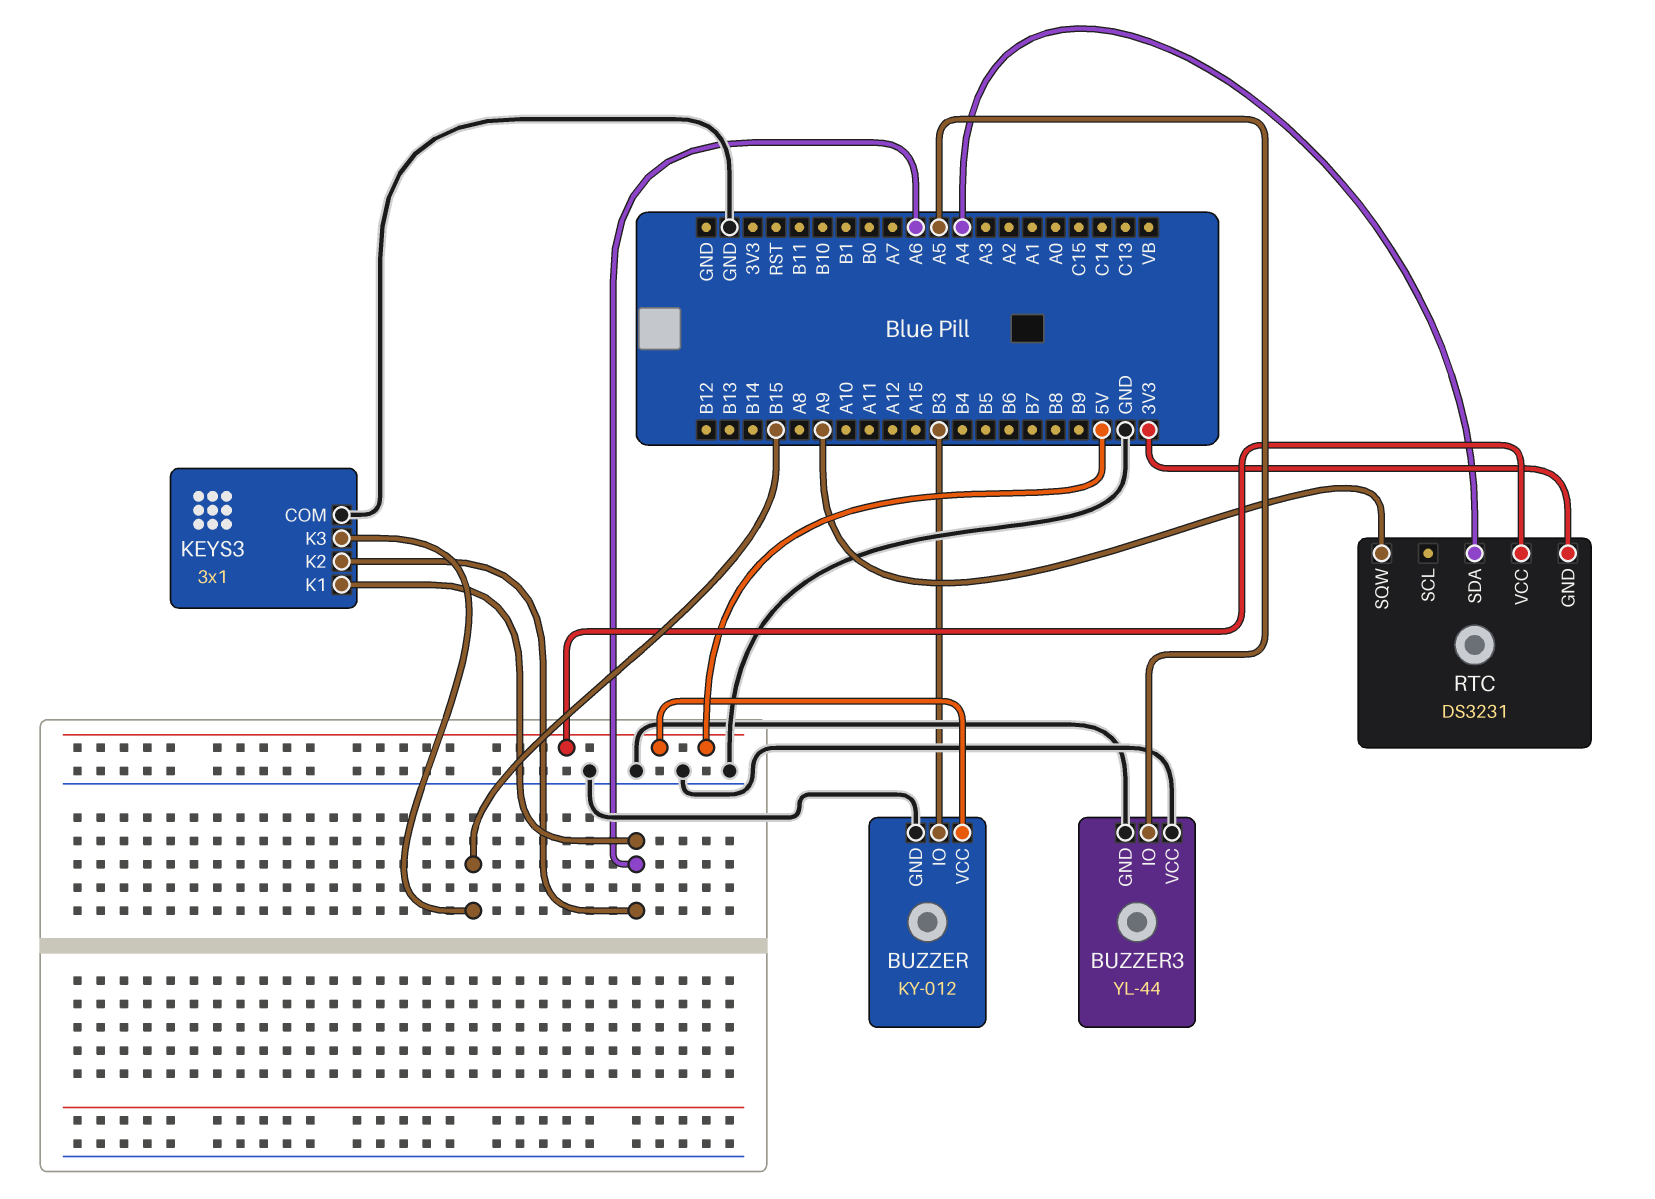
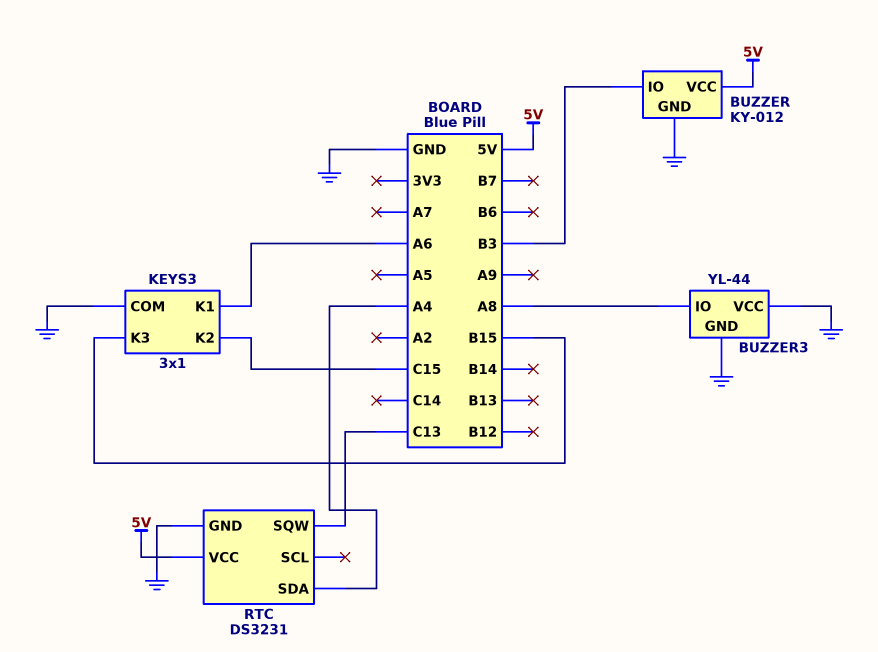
BUZZER3 pin IO: A5 -> A8
KEYS3 pin K2: A6 -> C15
RTC pin GND: 3V3 -> GND
RTC pin SQW: A9 -> C13

